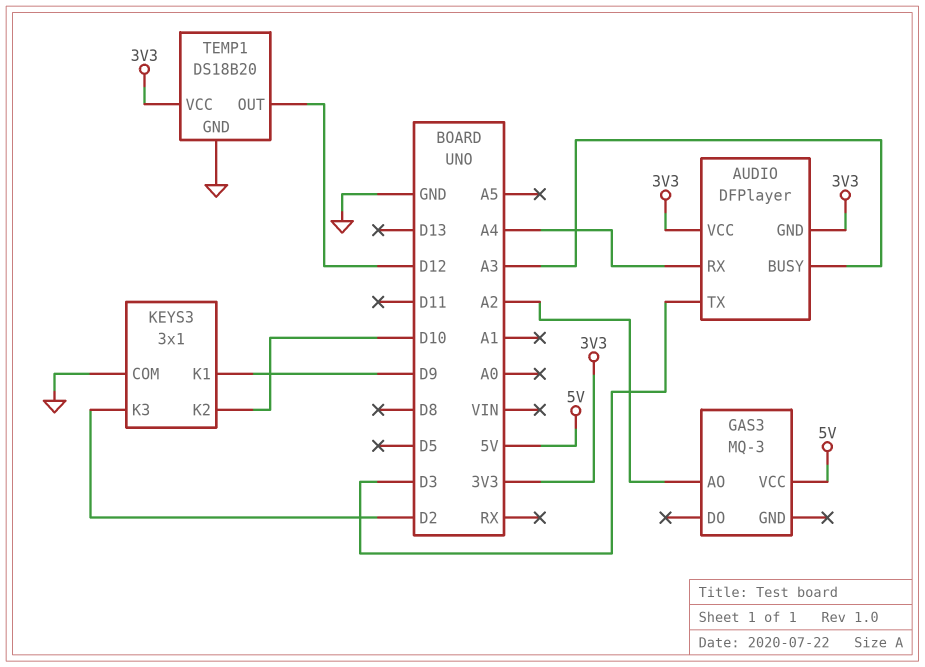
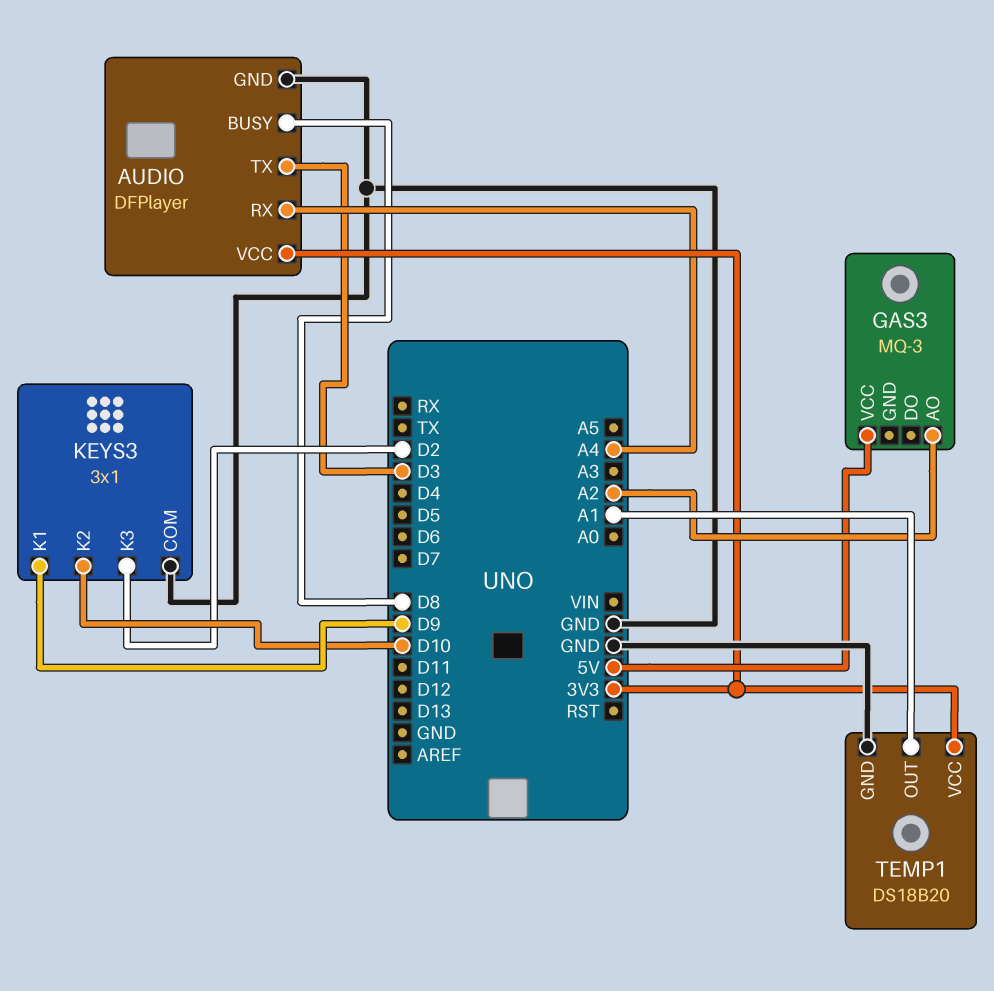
AUDIO pin BUSY: A3 -> D8
AUDIO pin GND: 3V3 -> GND
TEMP1 pin OUT: D12 -> A1

